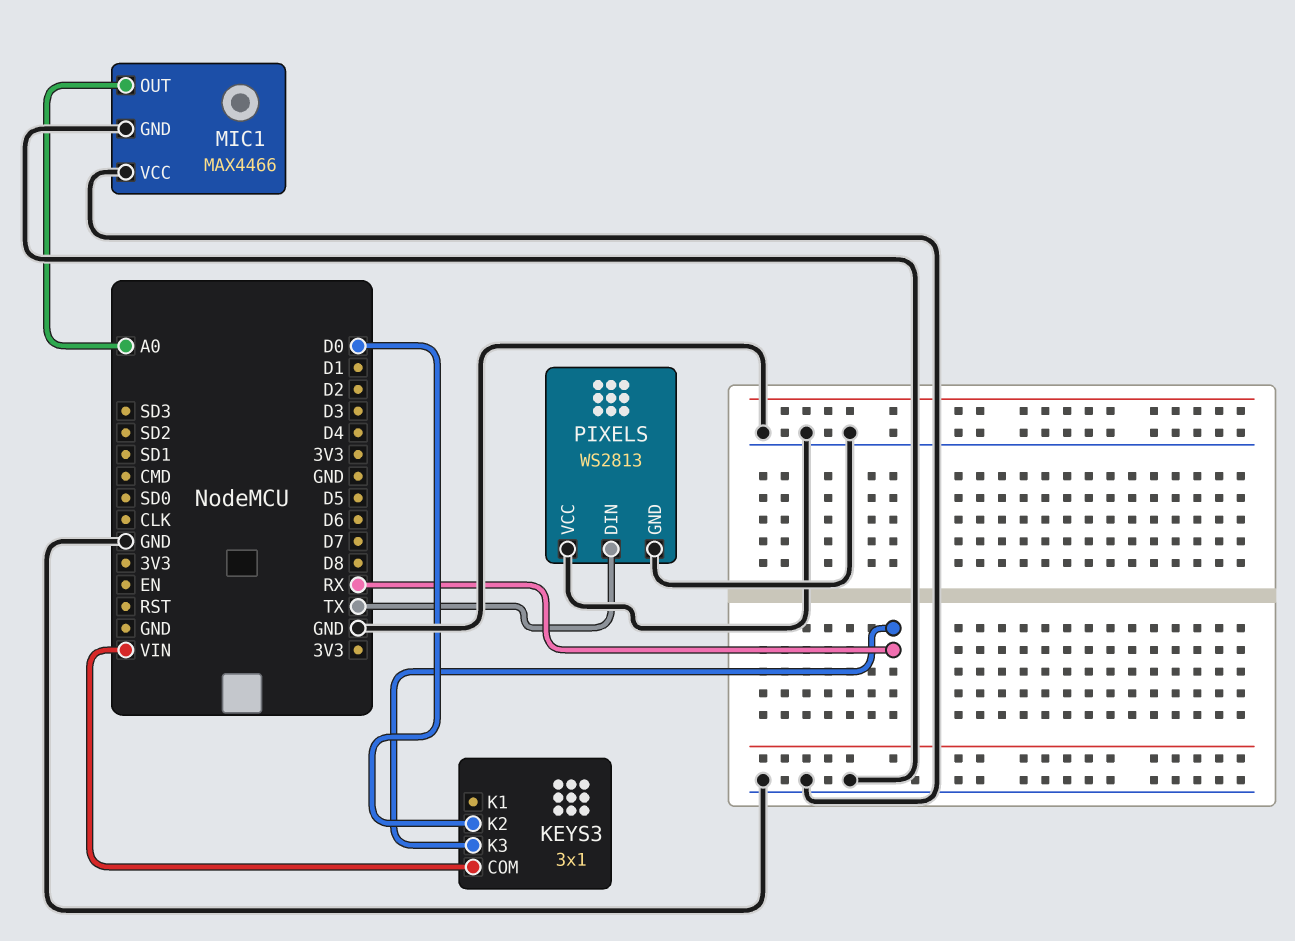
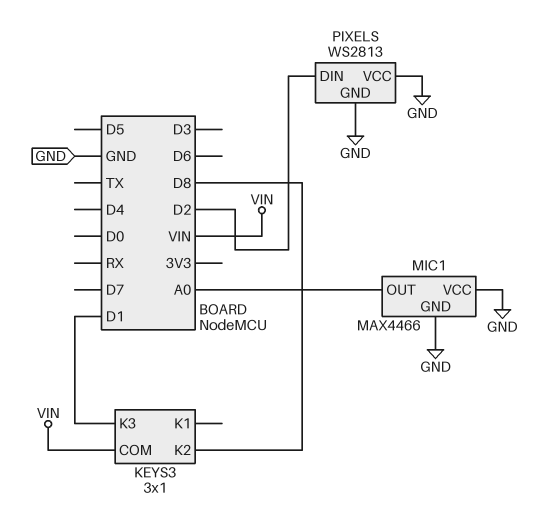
KEYS3 pin K2: D0 -> D8
KEYS3 pin K3: RX -> D1
PIXELS pin DIN: TX -> D2

